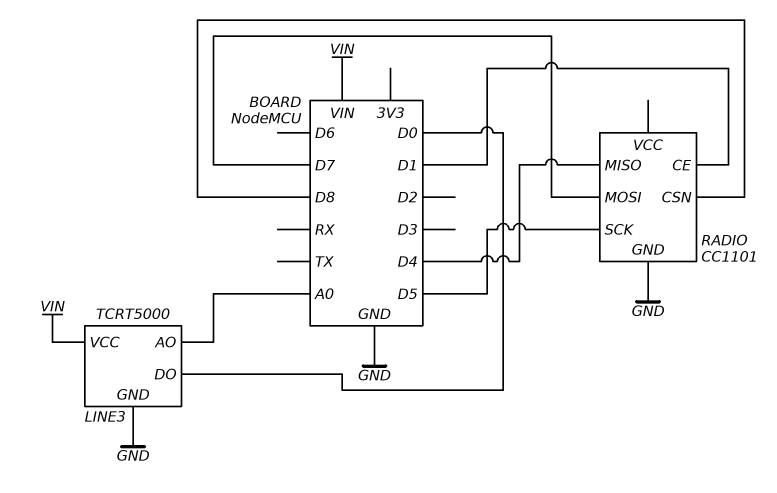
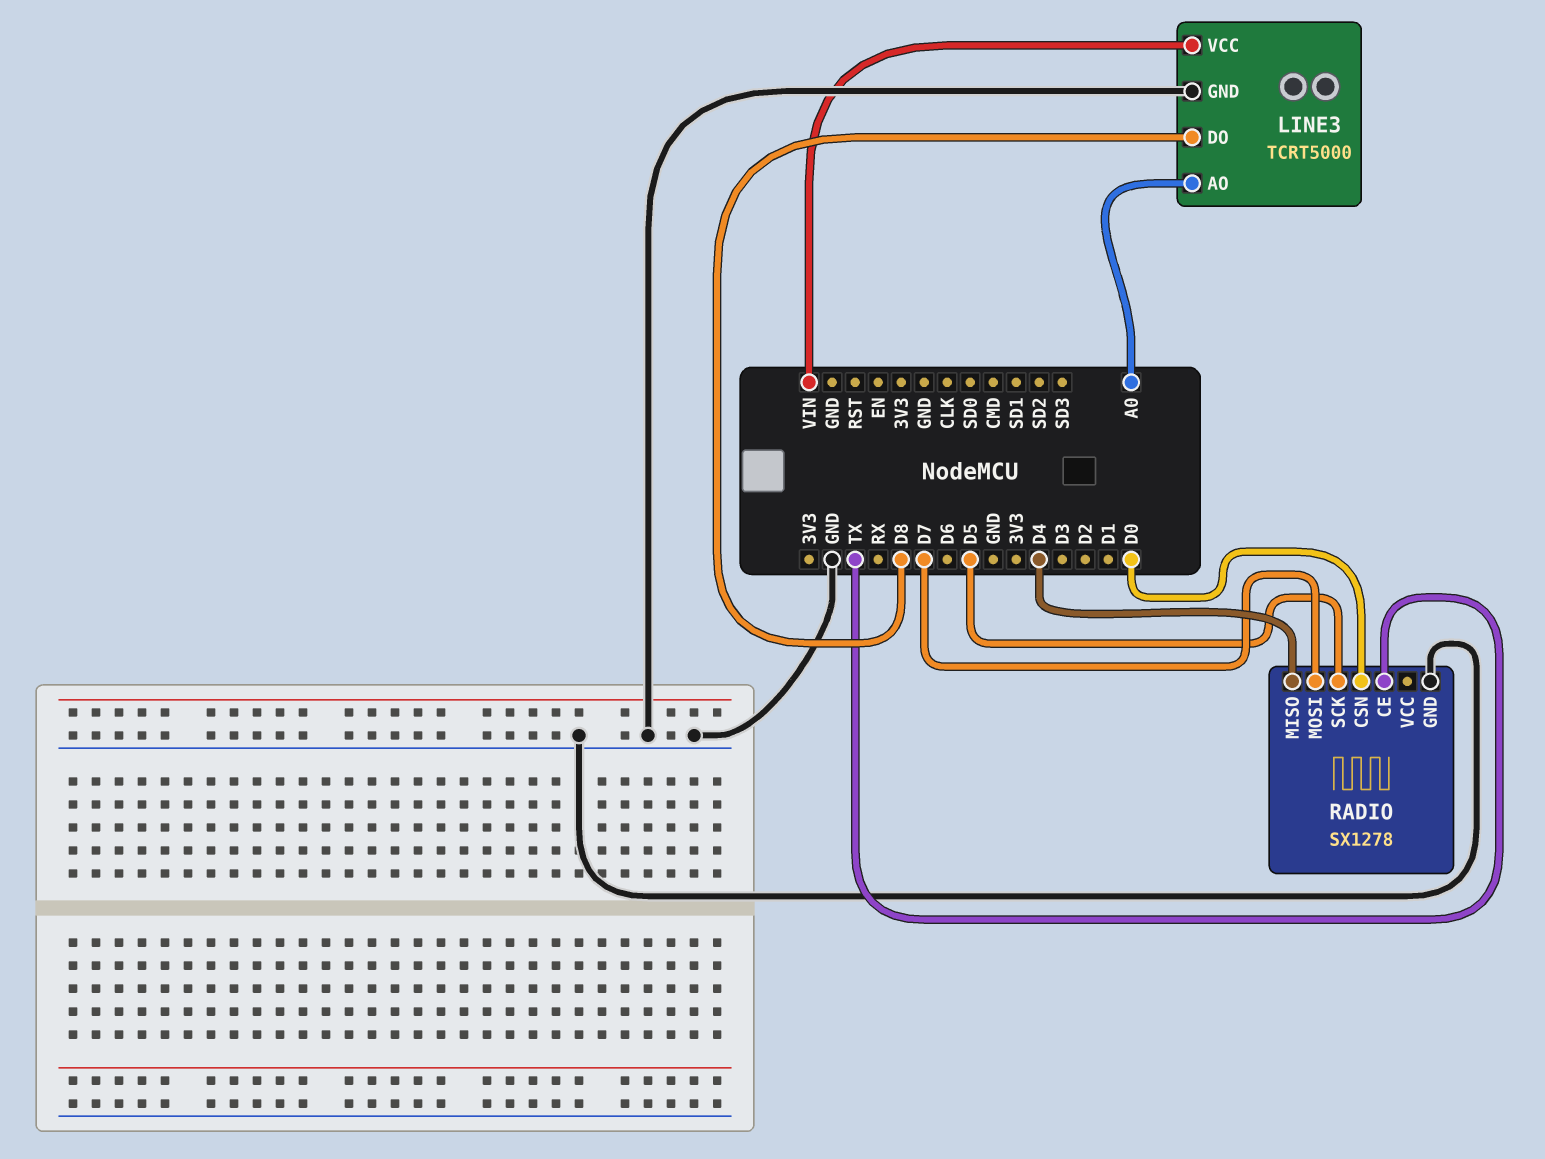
LINE3 pin DO: D0 -> D8
RADIO: CC1101 -> SX1278
RADIO pin CE: D1 -> TX
RADIO pin CSN: D8 -> D0

